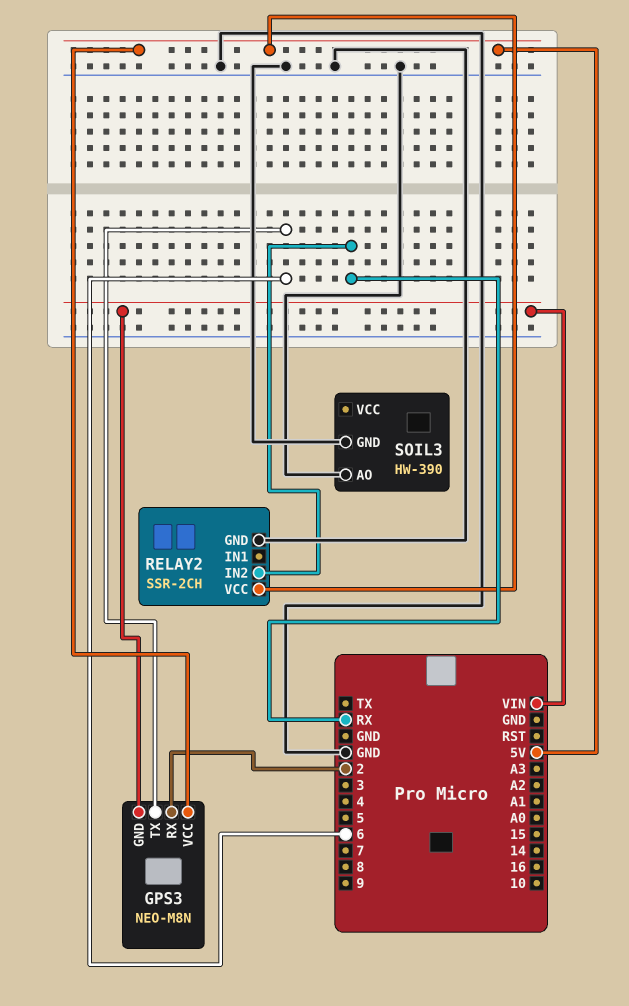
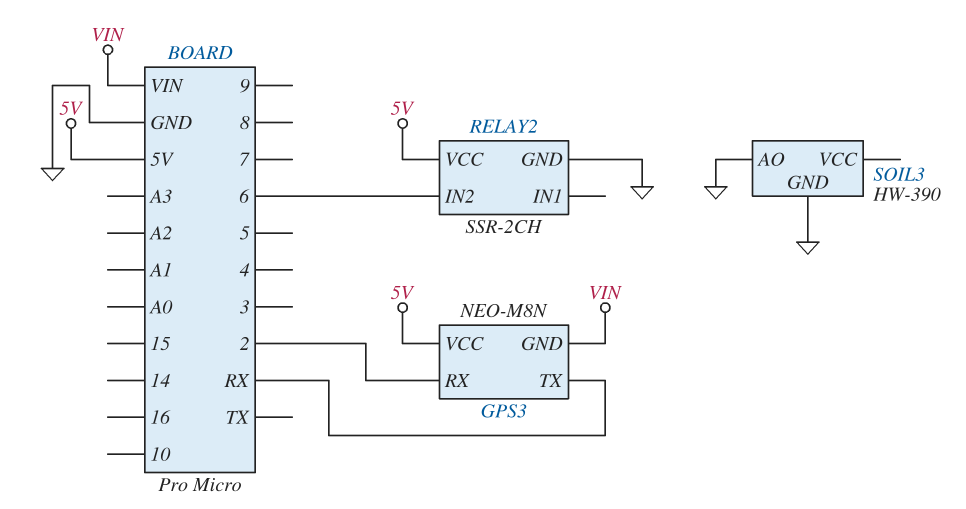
GPS3 pin TX: 6 -> RX
RELAY2 pin IN2: RX -> 6

